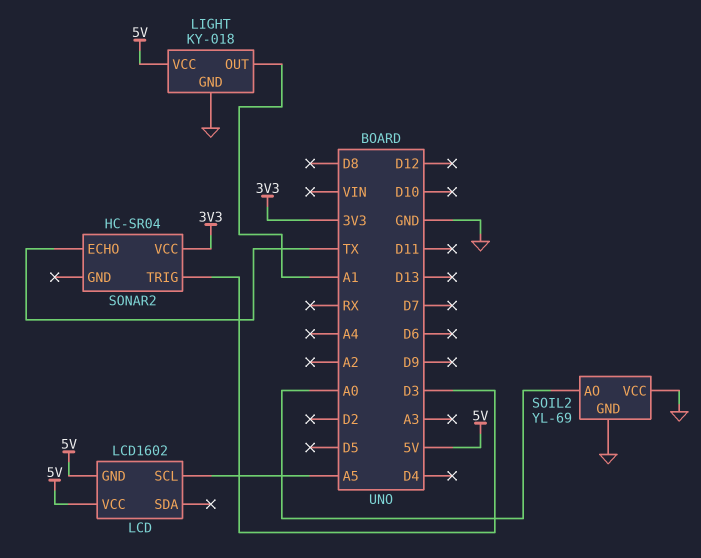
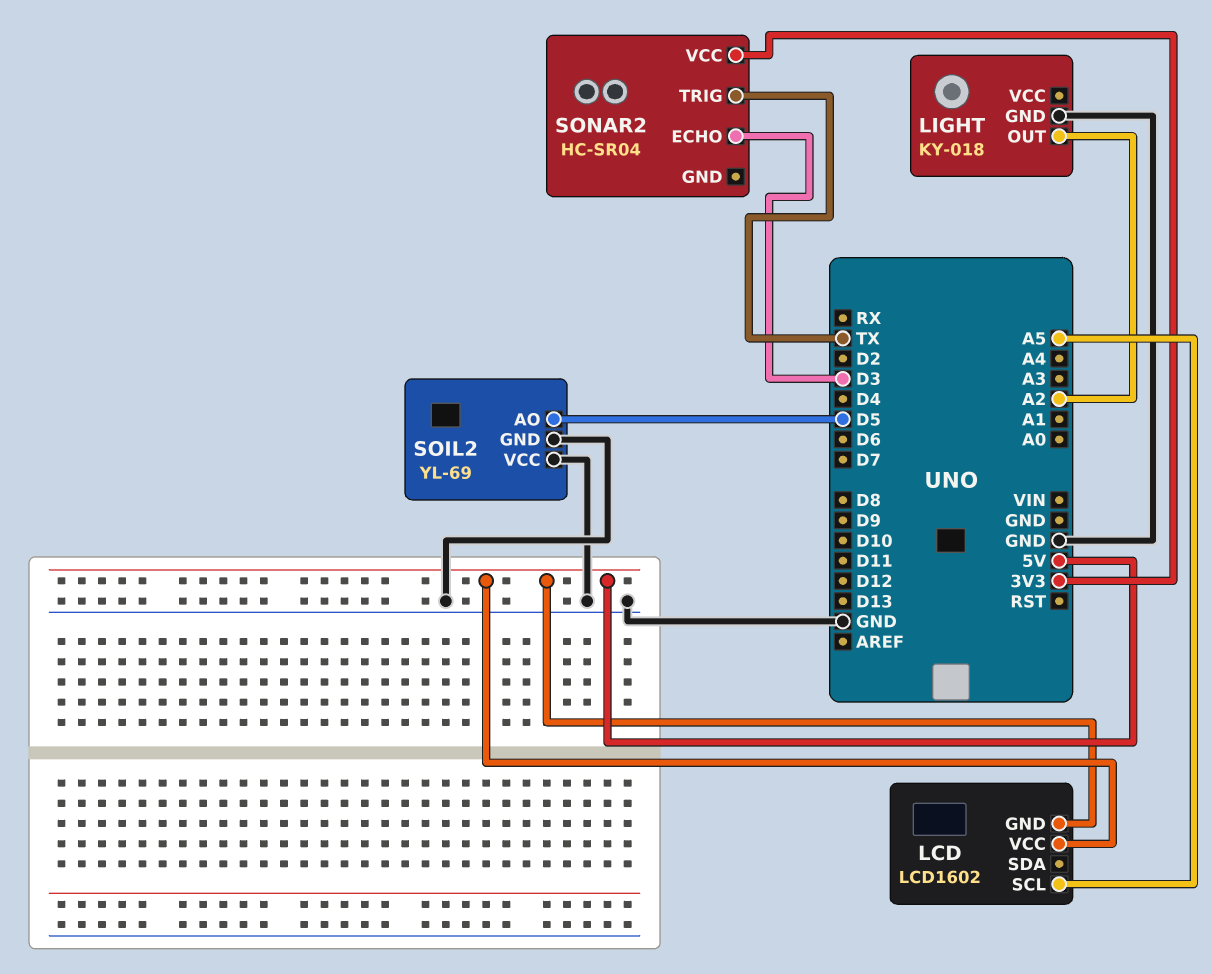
LIGHT pin OUT: A1 -> A2
LIGHT pin VCC: 5V -> none
SOIL2 pin AO: A0 -> D5
SONAR2 pin ECHO: TX -> D3
SONAR2 pin TRIG: D3 -> TX

